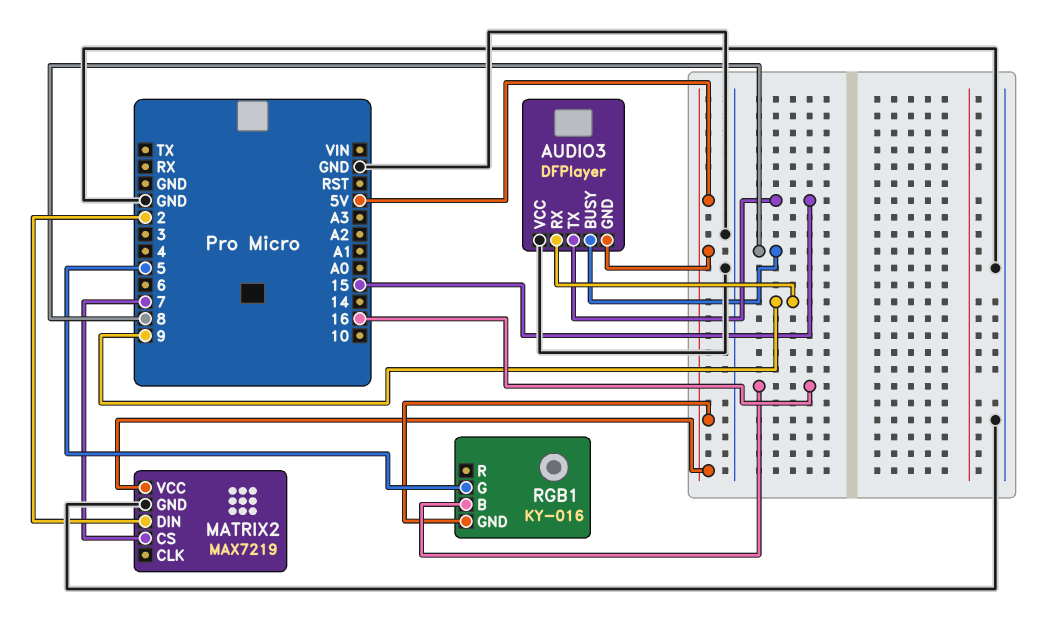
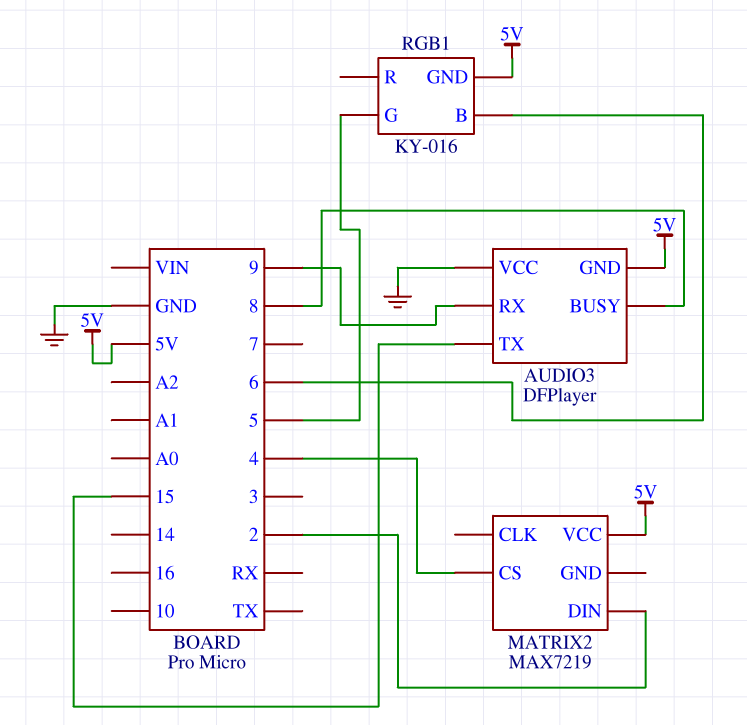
MATRIX2 pin CS: 7 -> 4
MATRIX2 pin GND: GND -> none
RGB1 pin B: 16 -> 6

